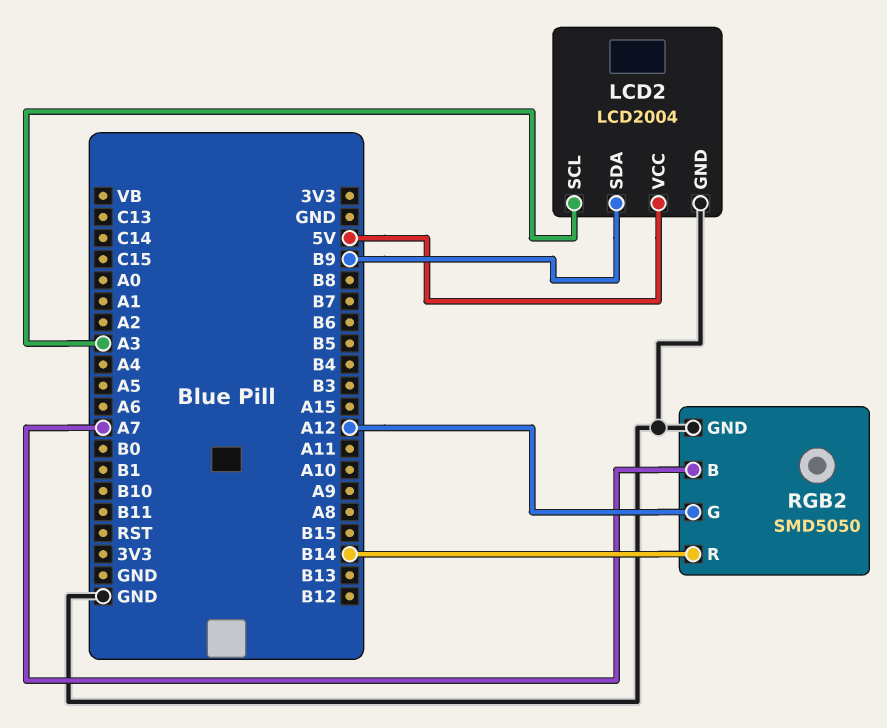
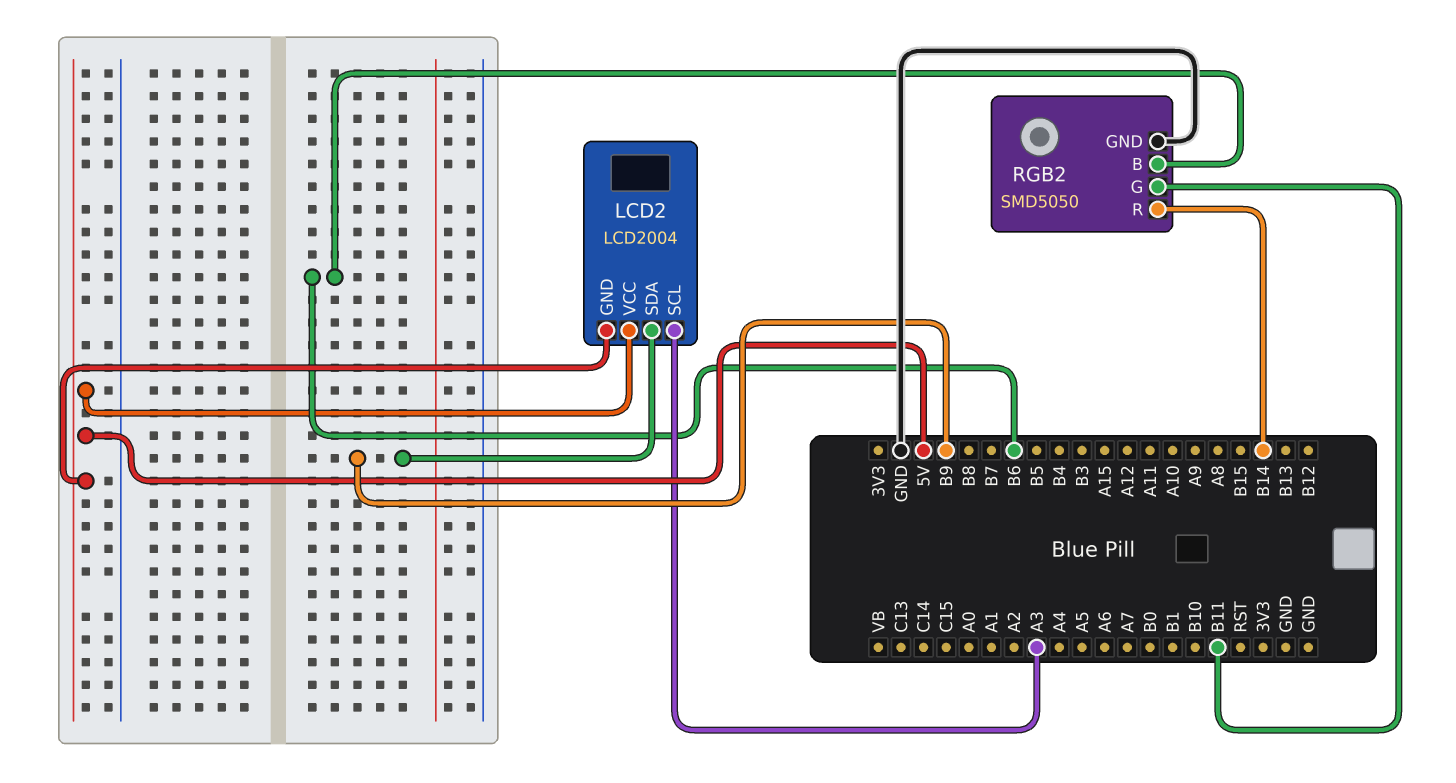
LCD2 pin GND: GND -> 5V
RGB2 pin B: A7 -> B6
RGB2 pin G: A12 -> B11

